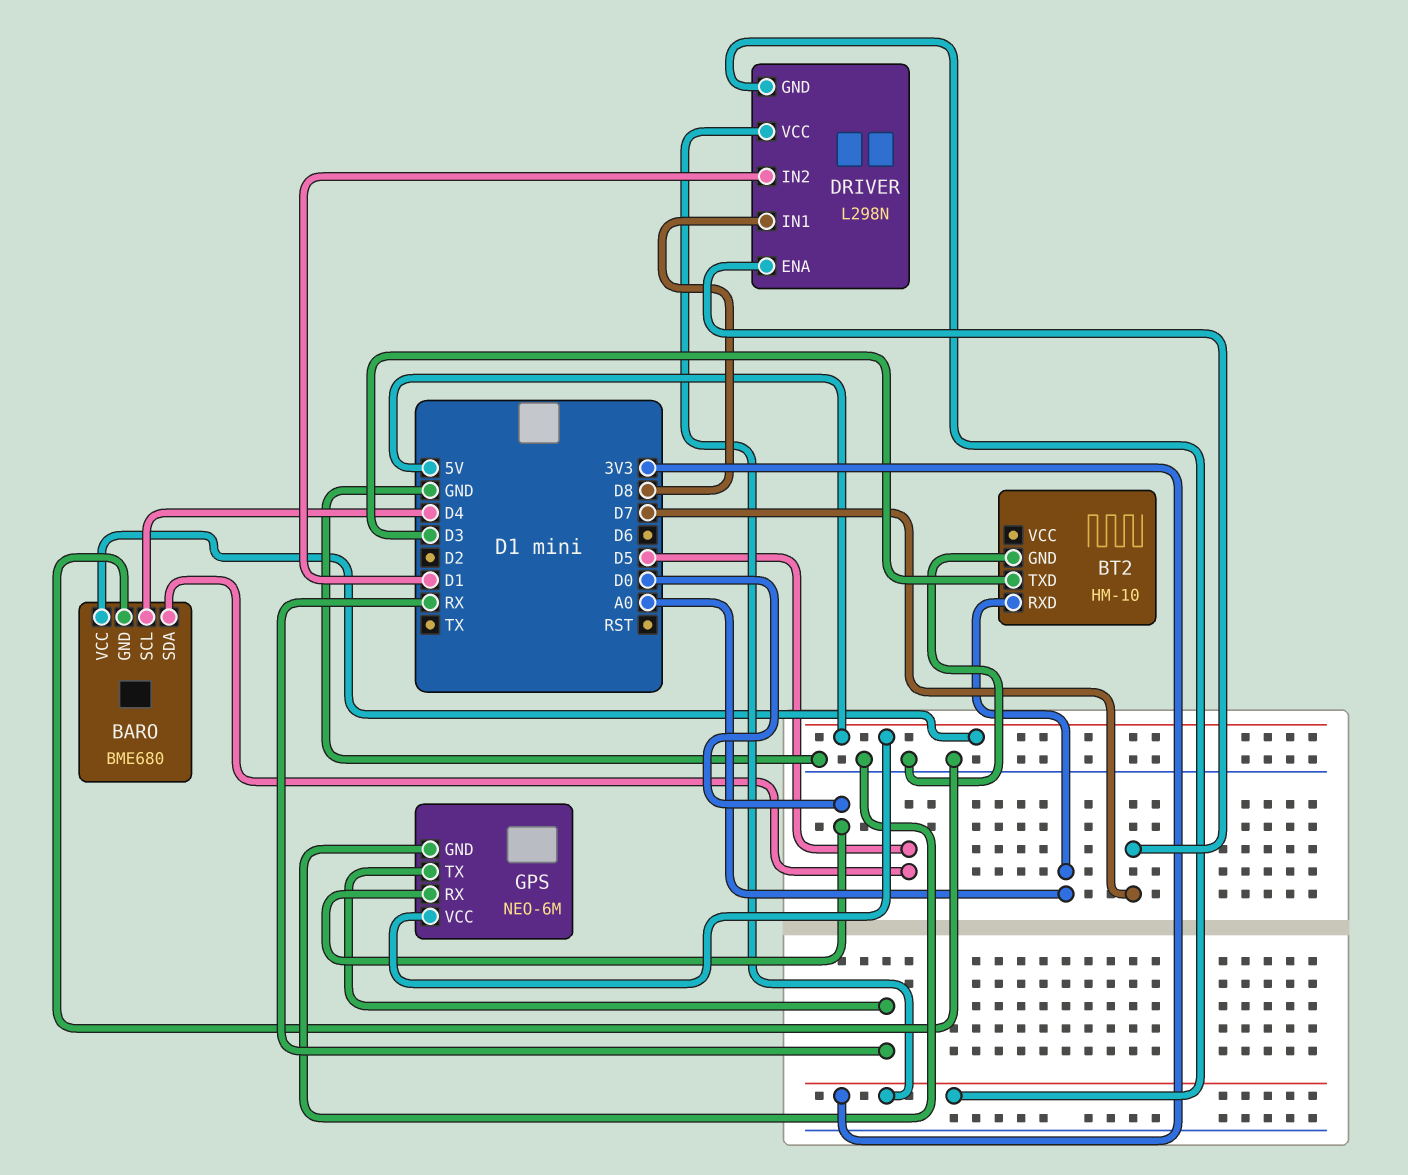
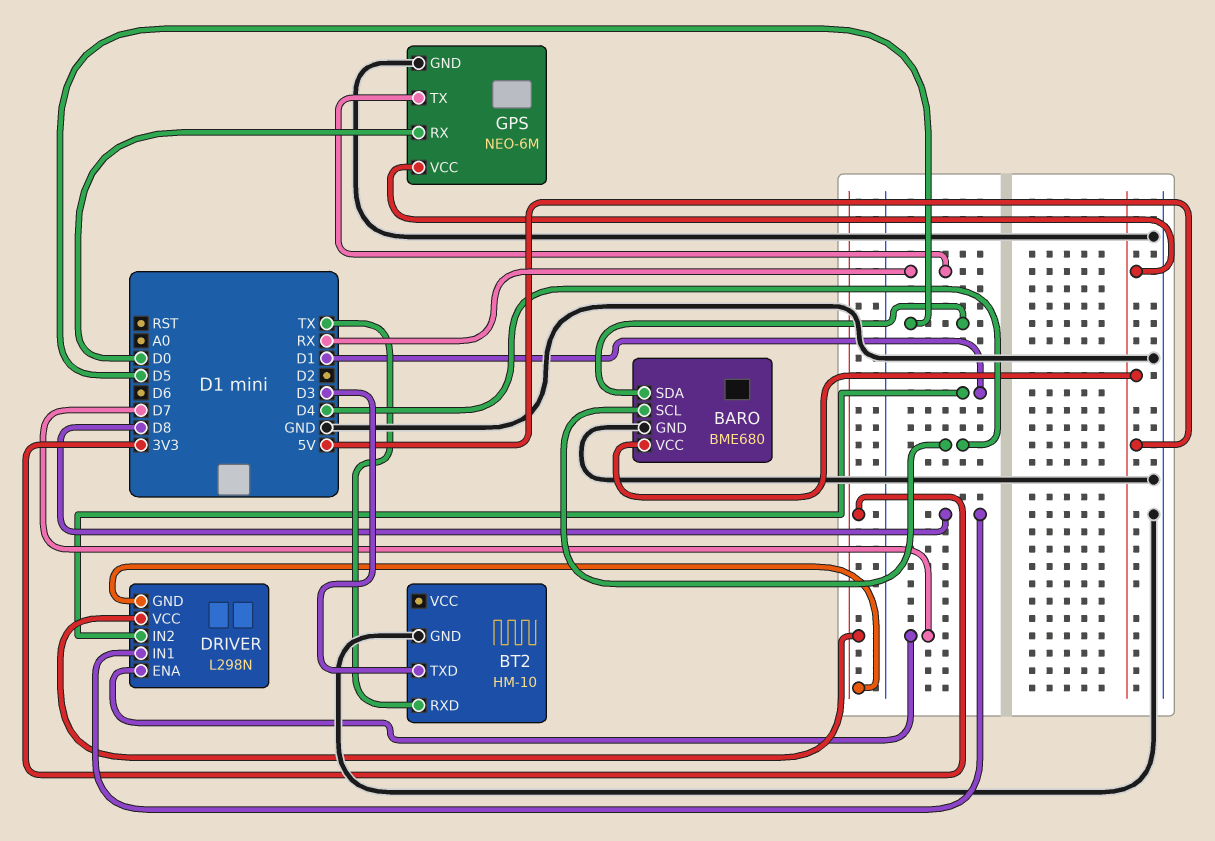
BT2 pin RXD: A0 -> TX

